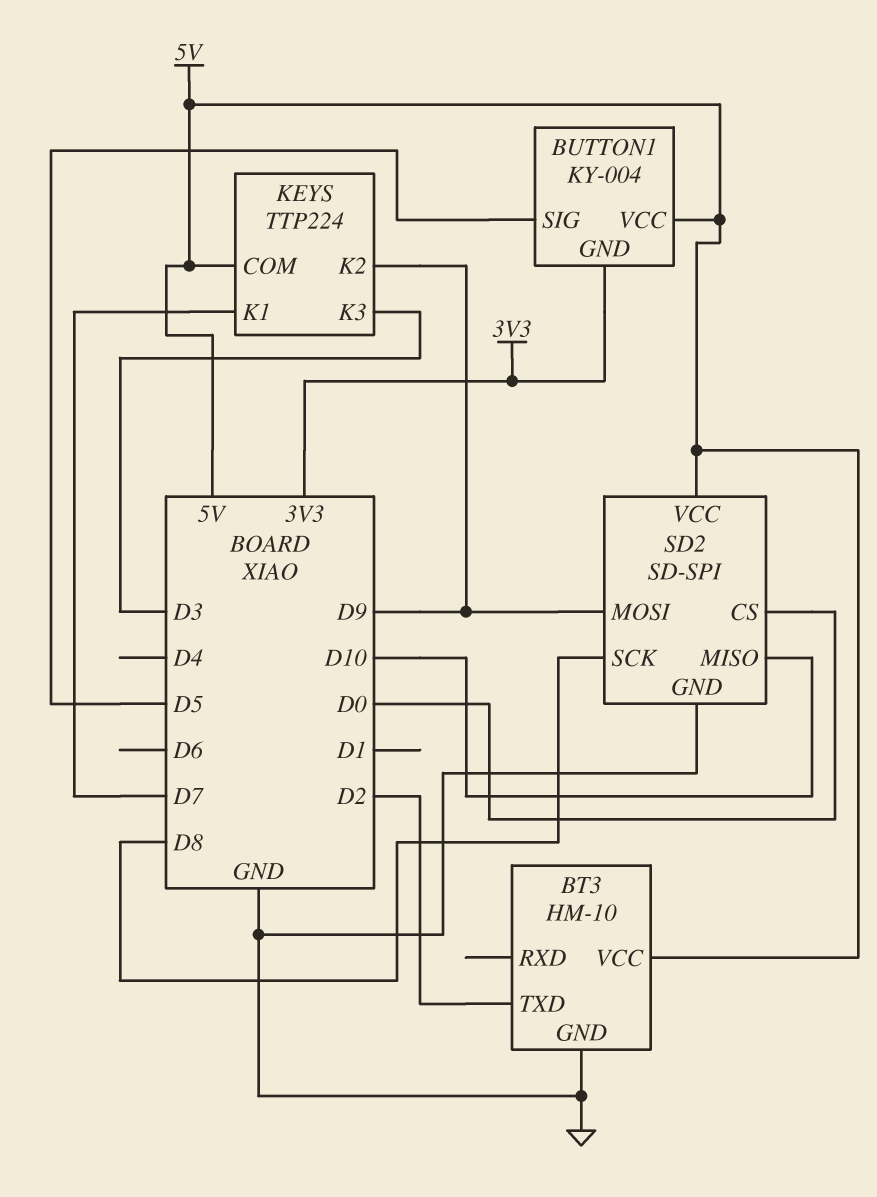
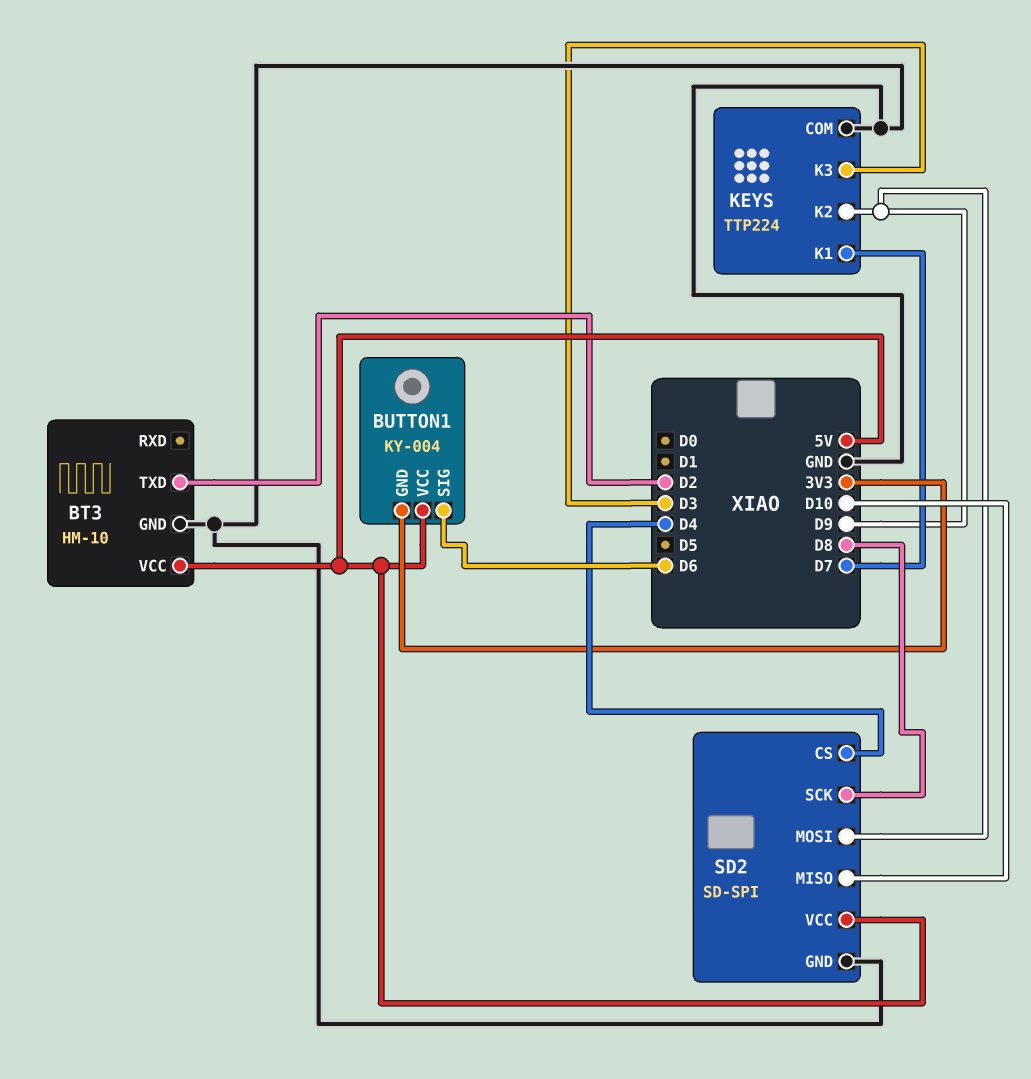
BUTTON1 pin SIG: D5 -> D6
KEYS pin COM: 5V -> GND
SD2 pin CS: D0 -> D4

